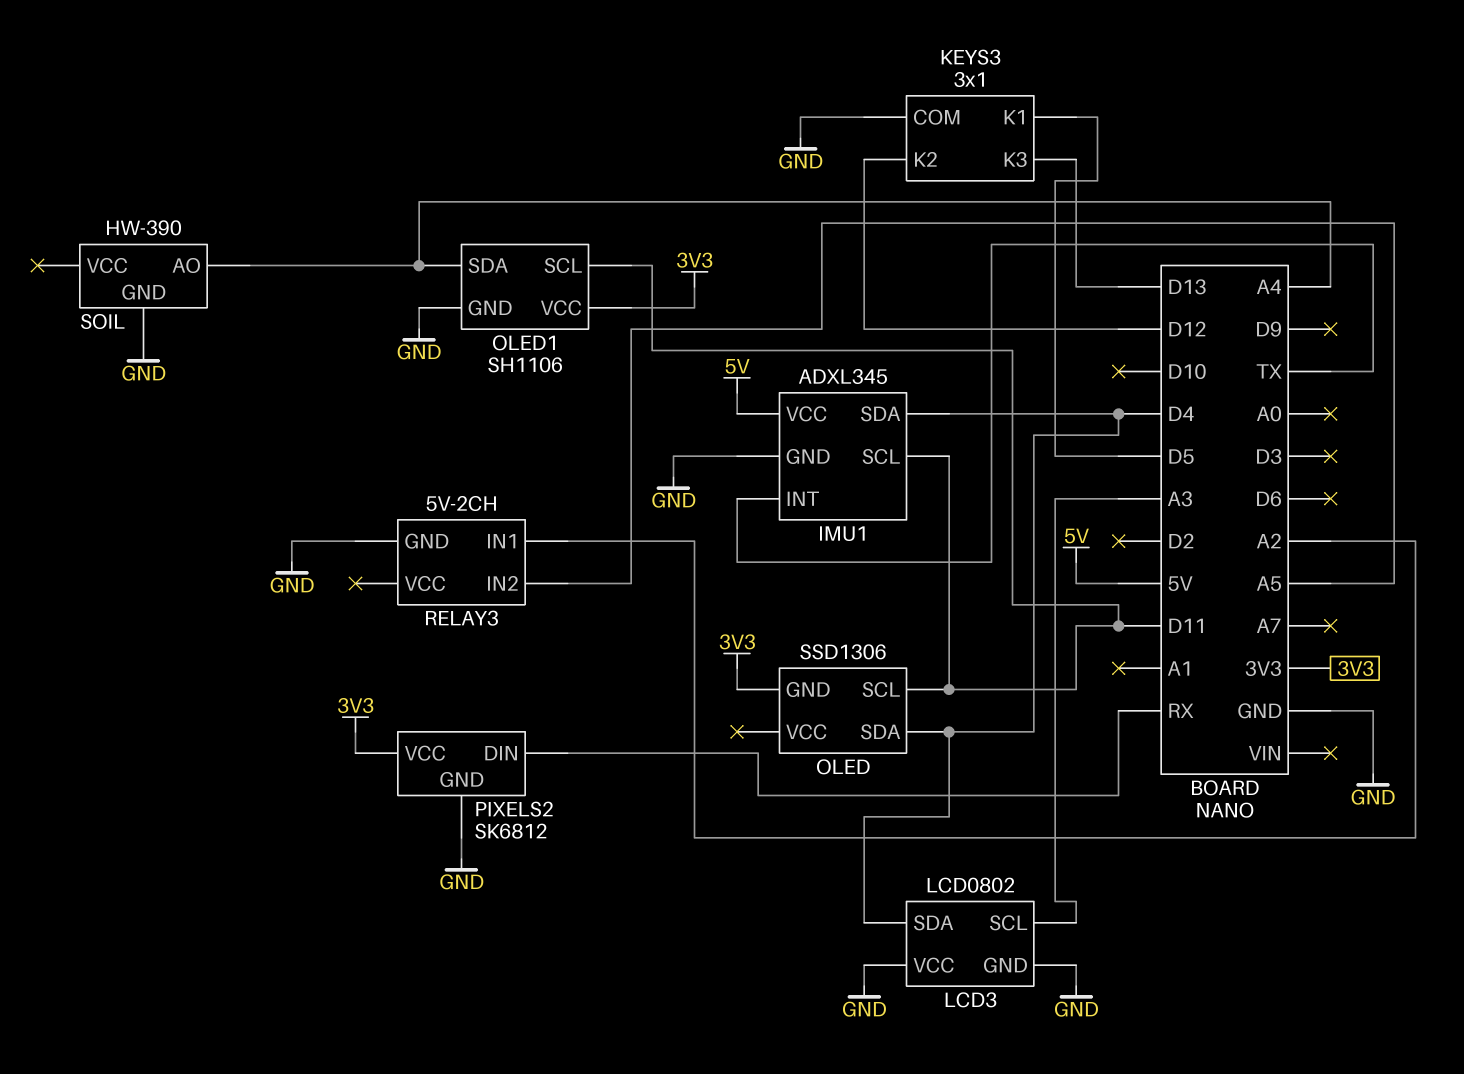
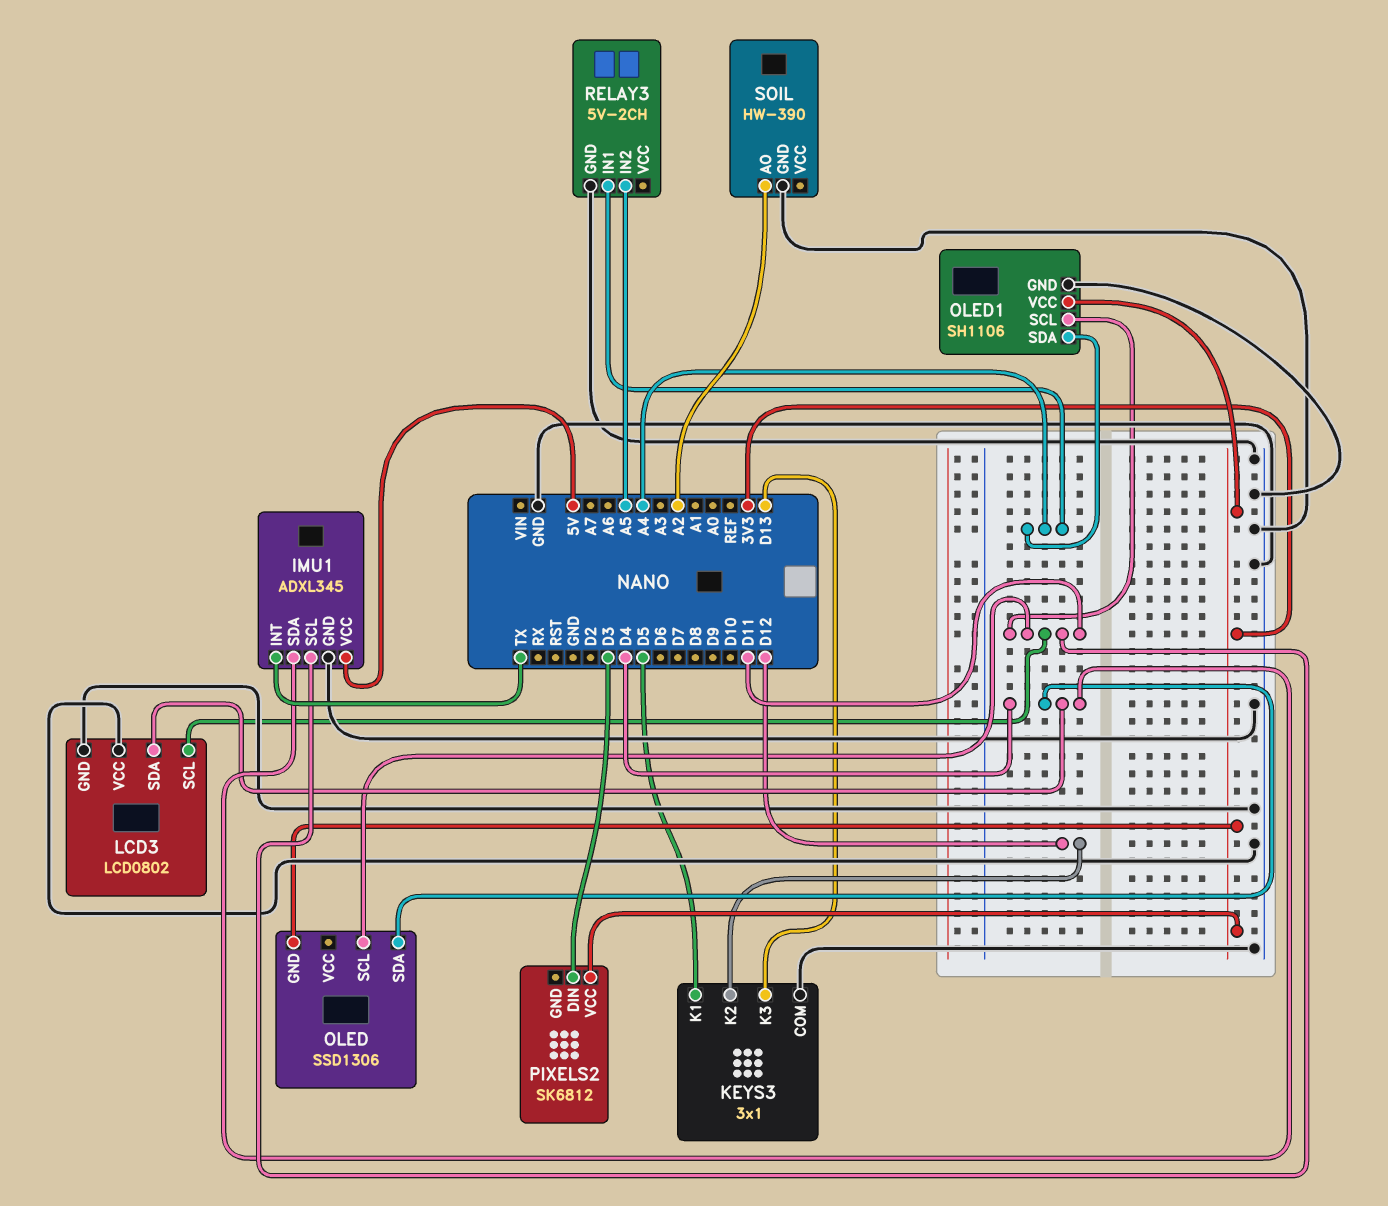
LCD3 pin SCL: A3 -> D11
PIXELS2 pin DIN: RX -> D3
PIXELS2 pin GND: GND -> none
RELAY3 pin IN1: A2 -> A4
SOIL pin AO: A4 -> A2

